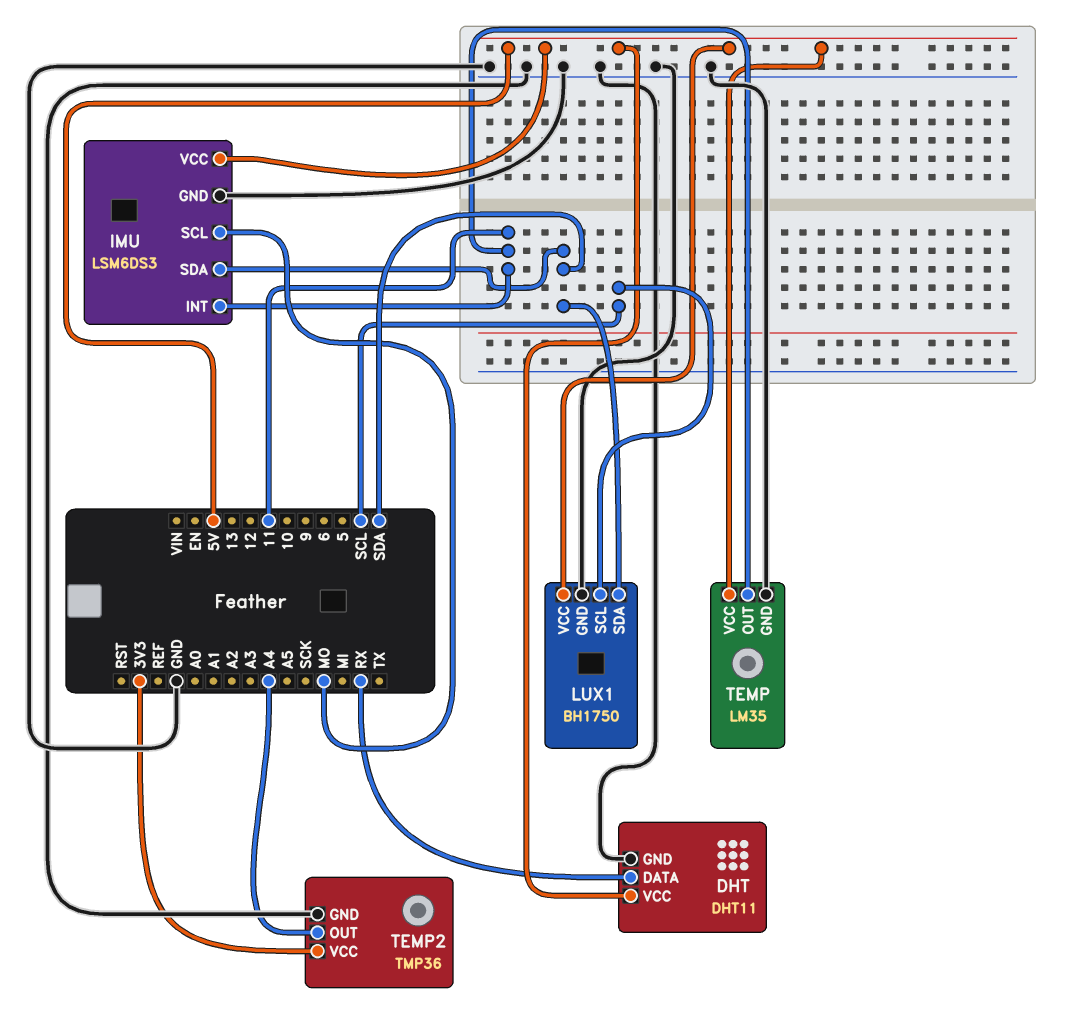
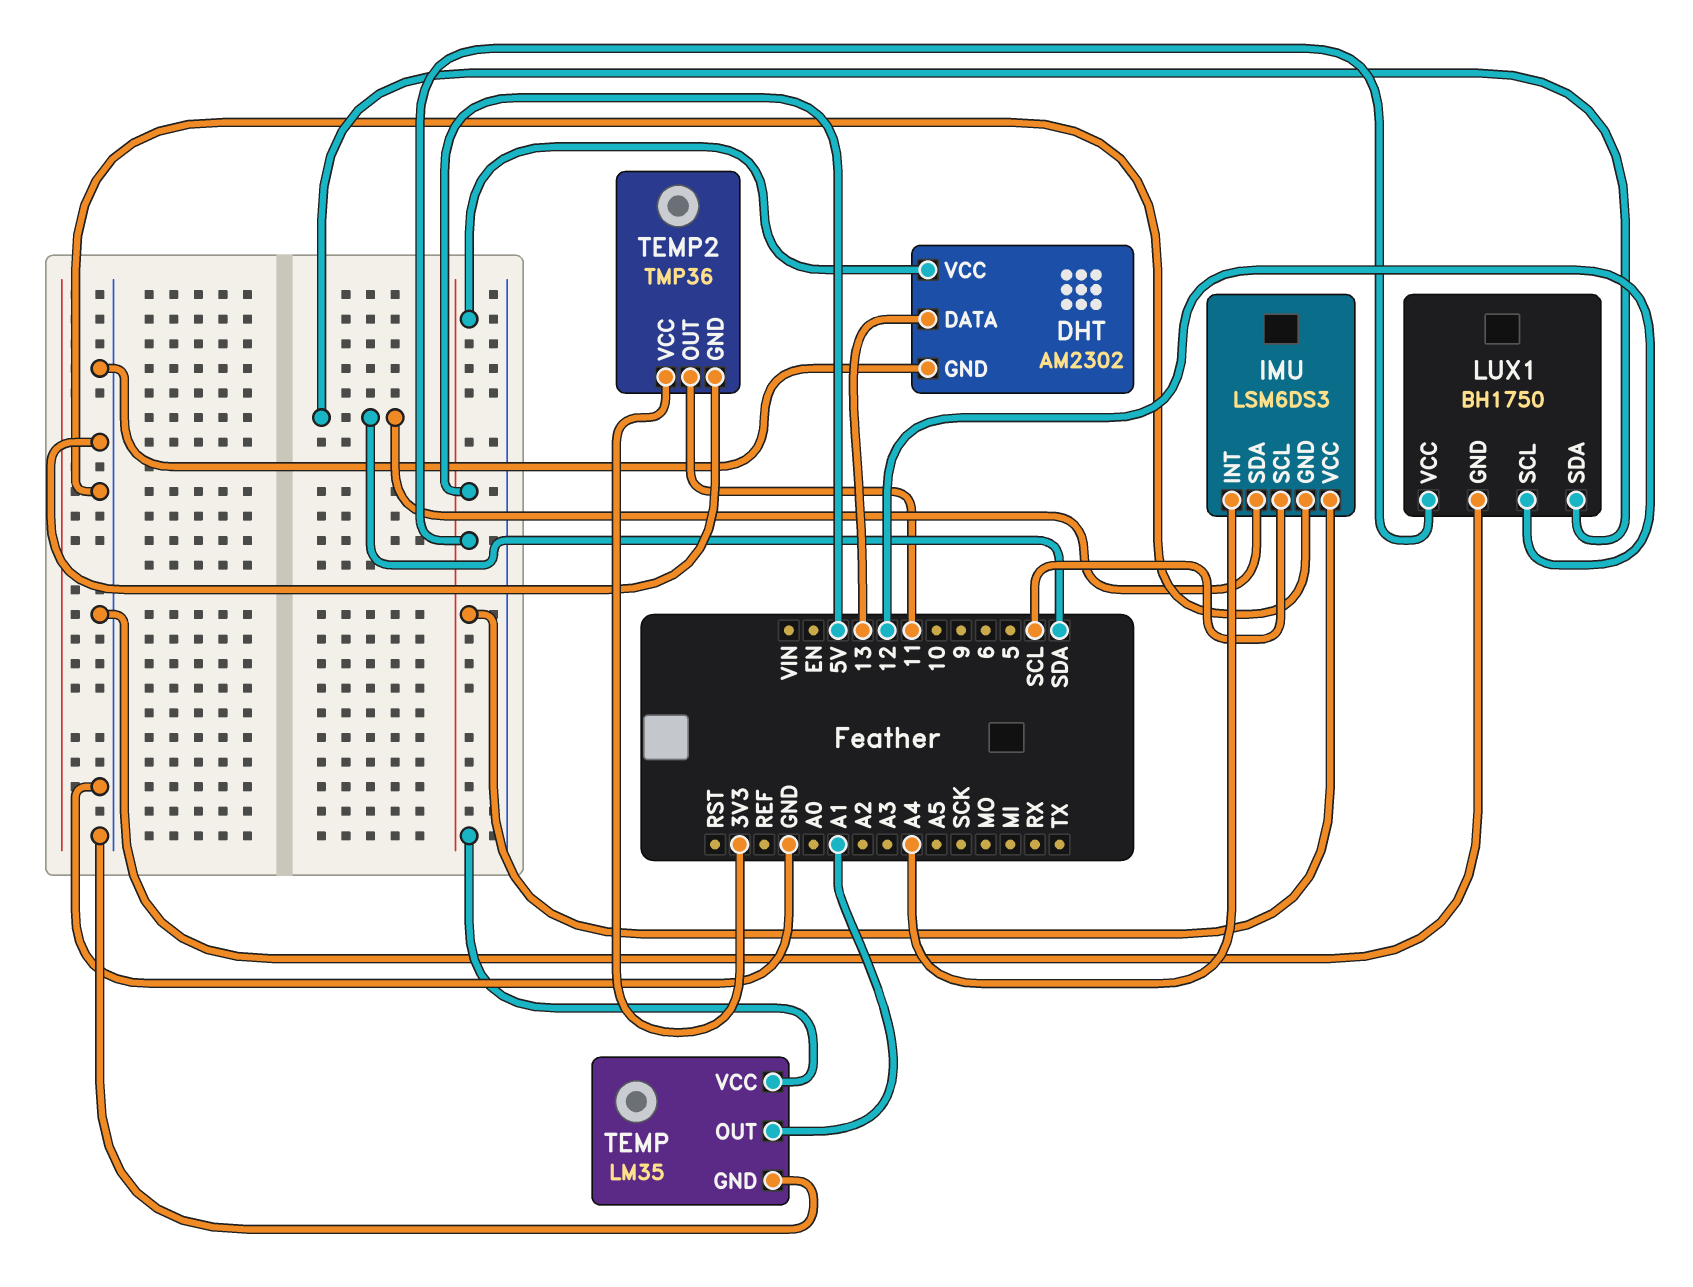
DHT: DHT11 -> AM2302
DHT pin DATA: RX -> 13
IMU pin INT: 11 -> A4
IMU pin SCL: MO -> SCL
LUX1 pin SCL: SCL -> 12
TEMP pin OUT: 11 -> A1
TEMP2 pin OUT: A4 -> 11

